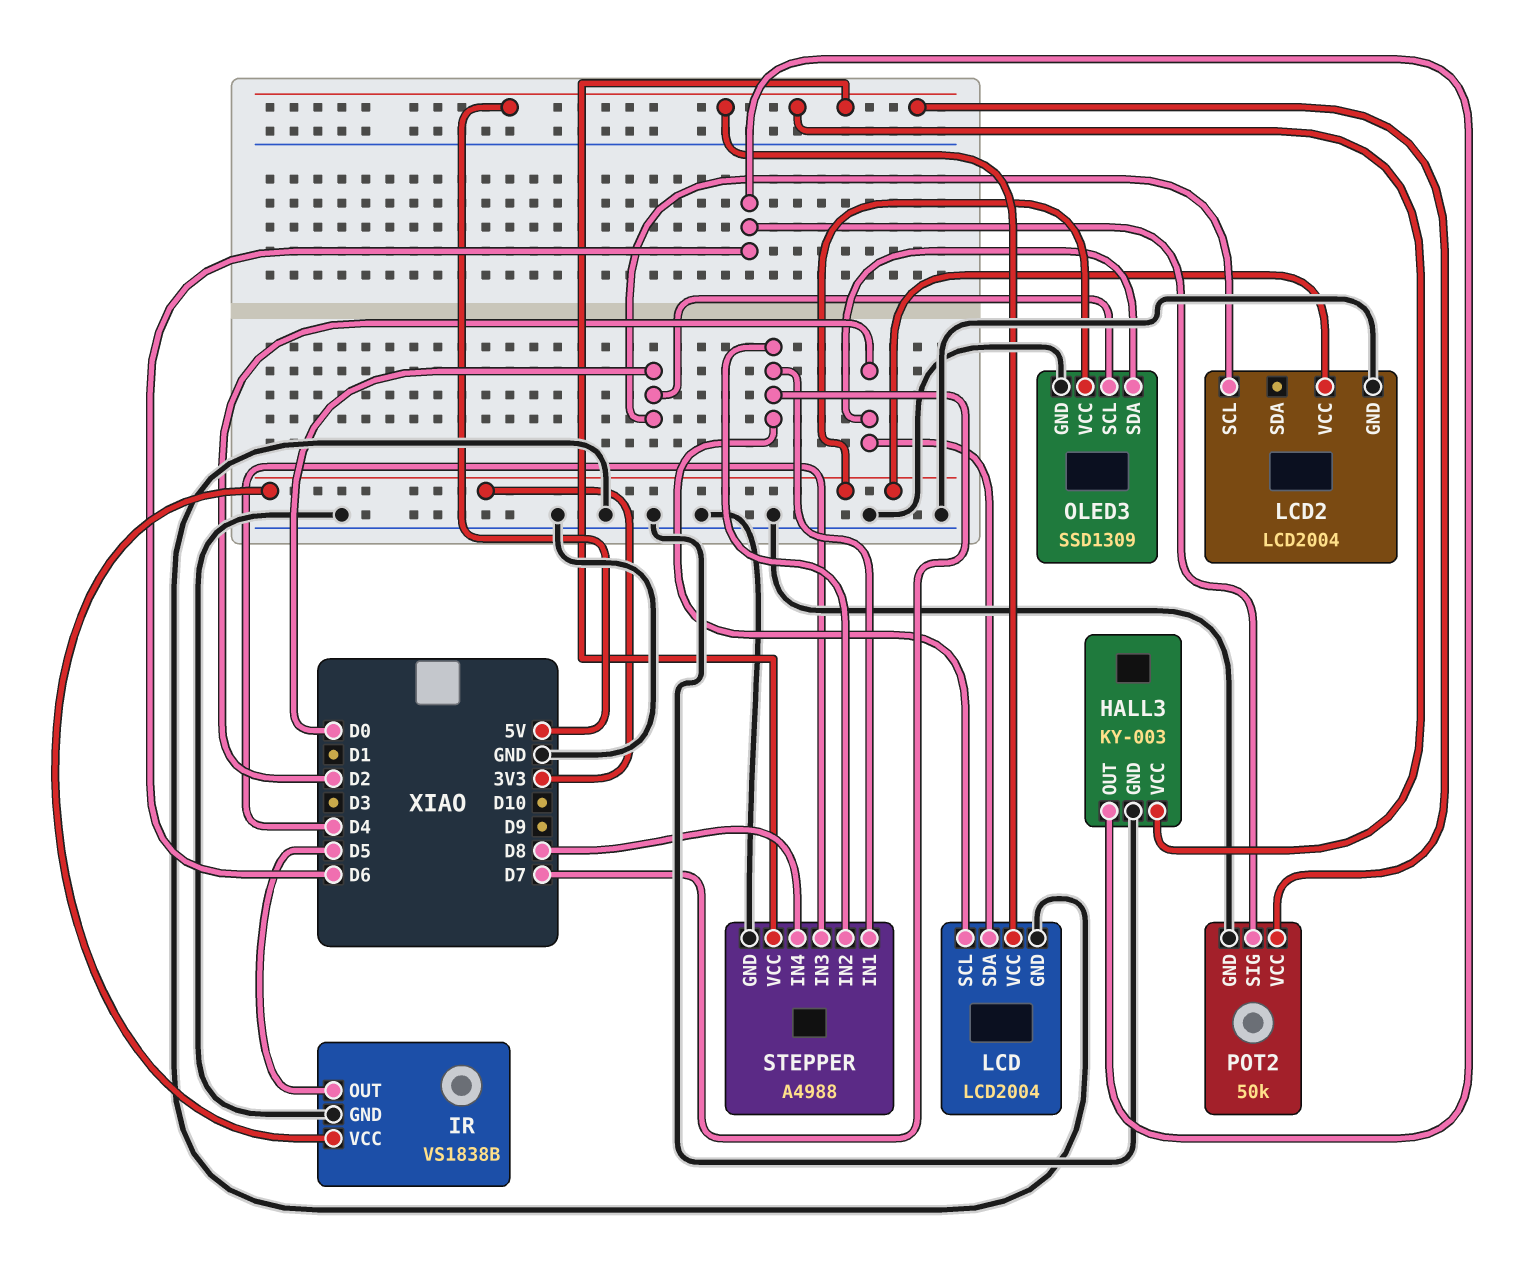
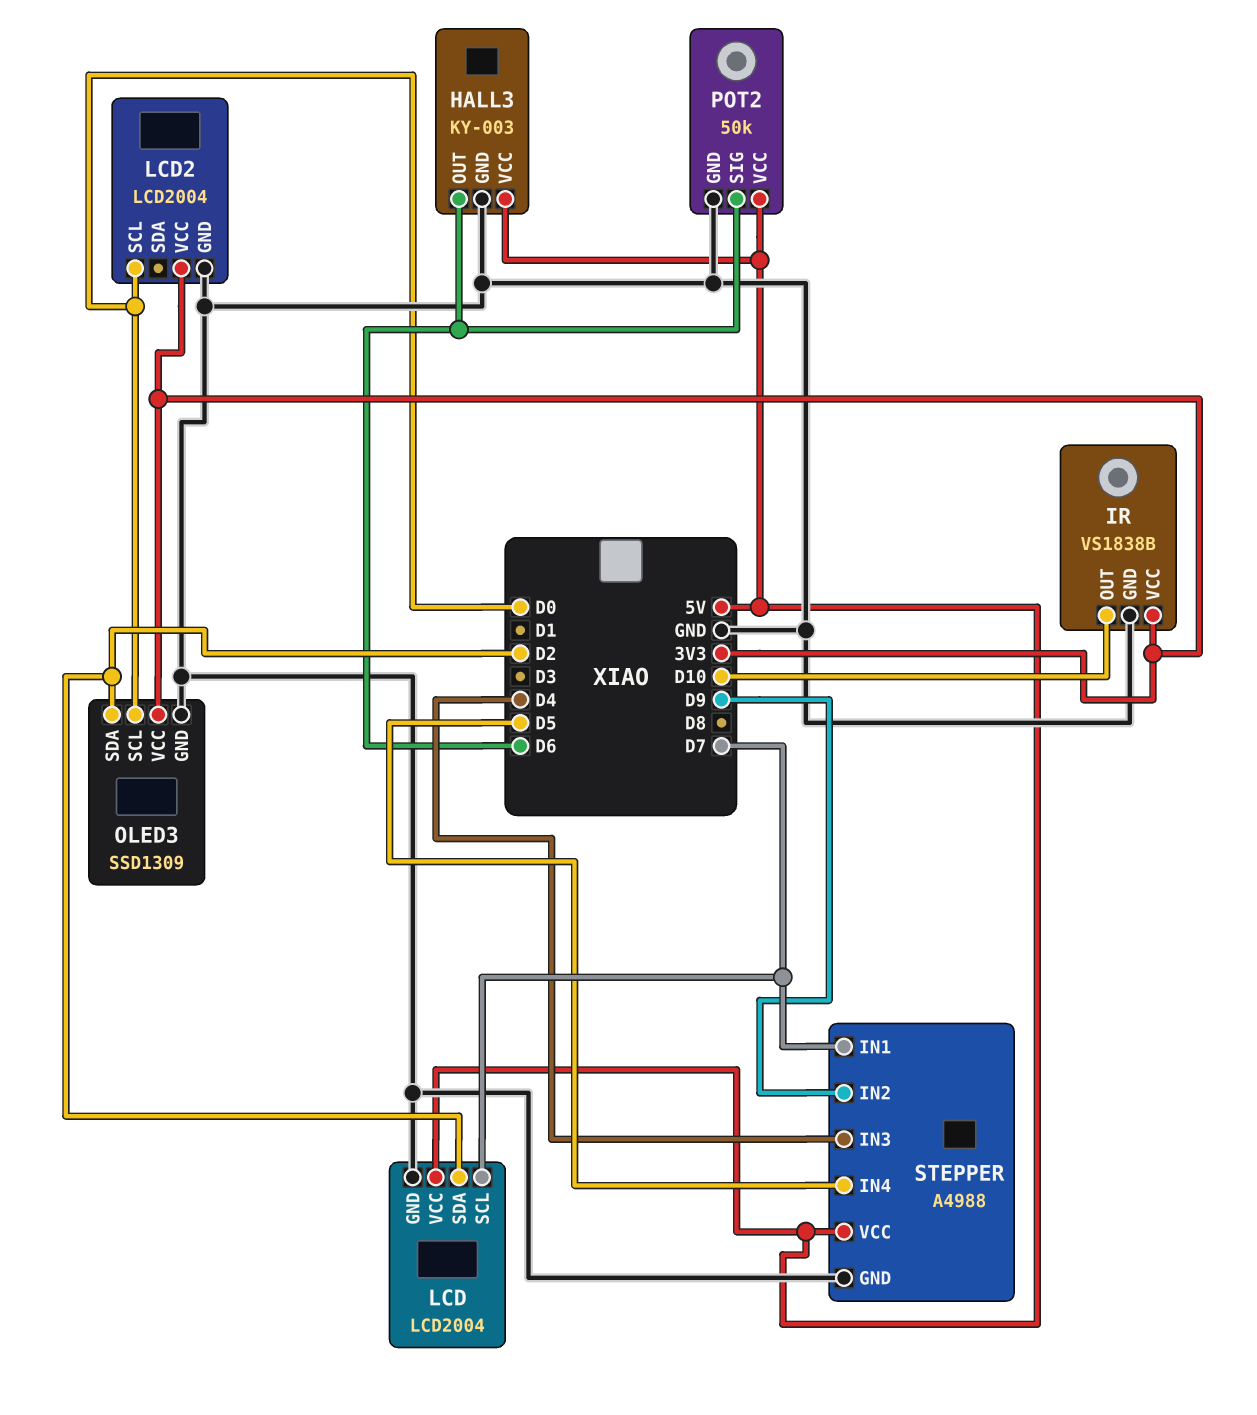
IR pin OUT: D5 -> D10
STEPPER pin IN2: D7 -> D9
STEPPER pin IN4: D8 -> D5

